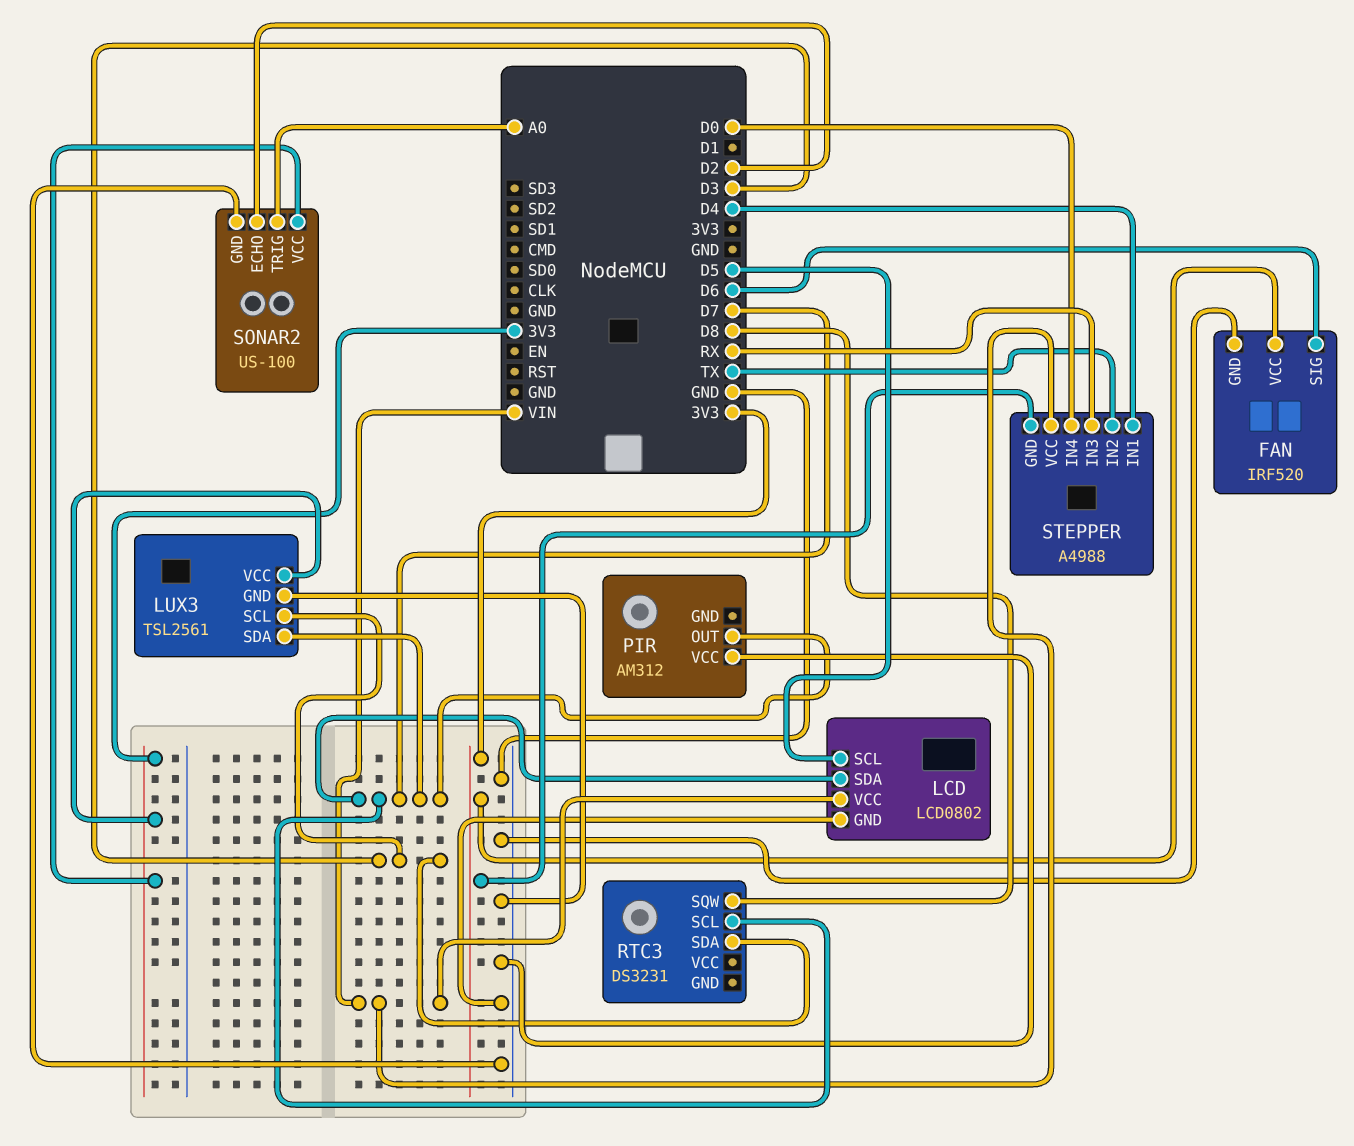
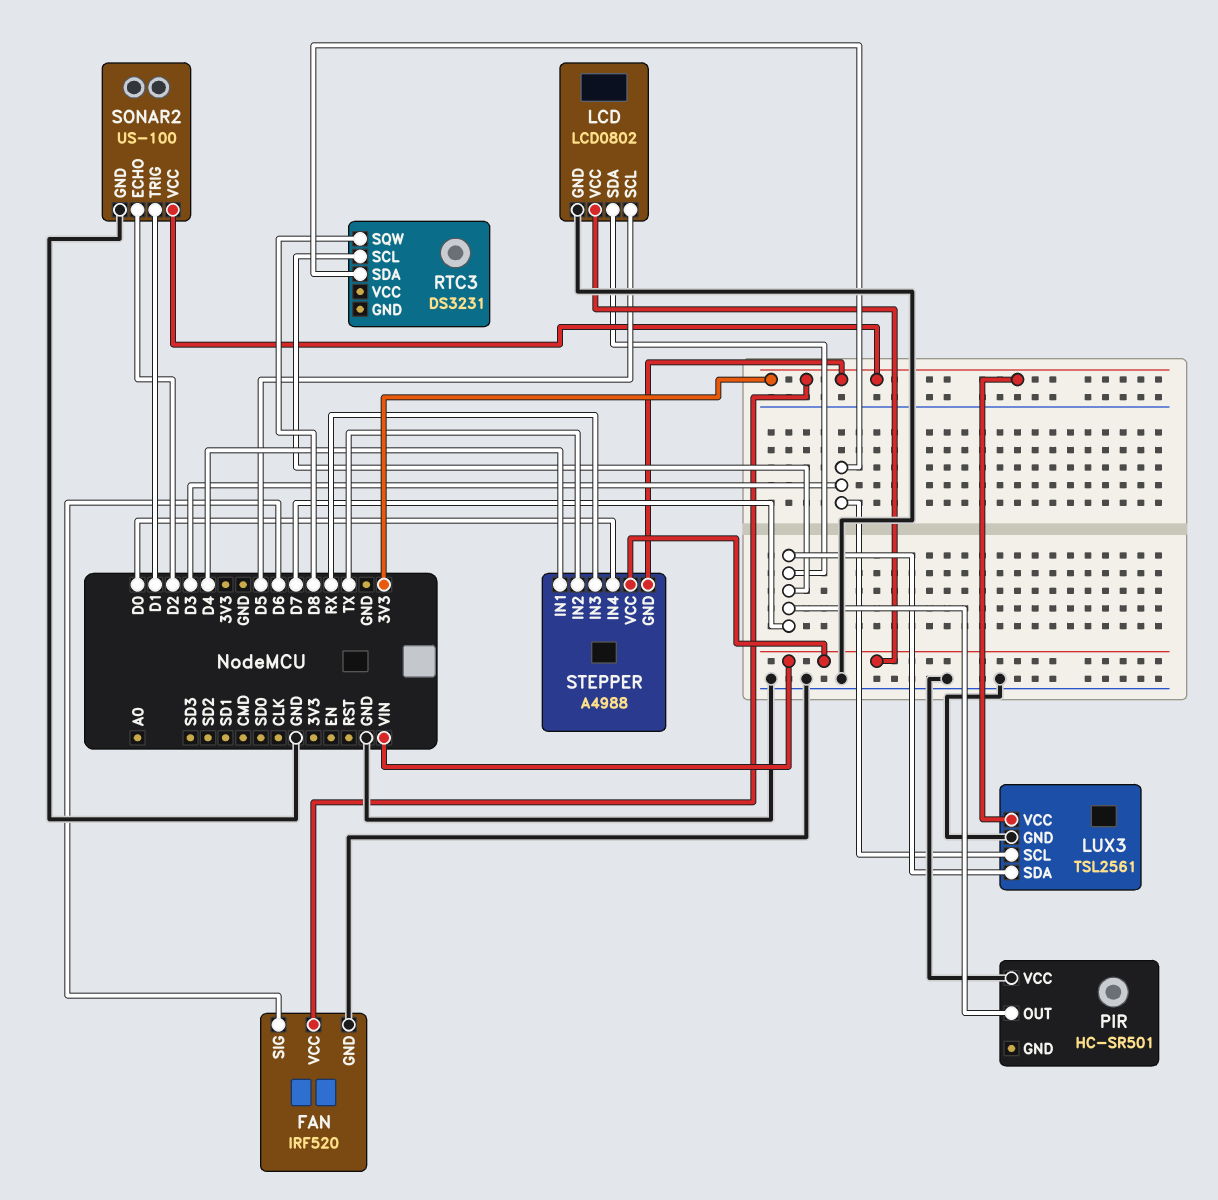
PIR: AM312 -> HC-SR501
SONAR2 pin TRIG: A0 -> D1

